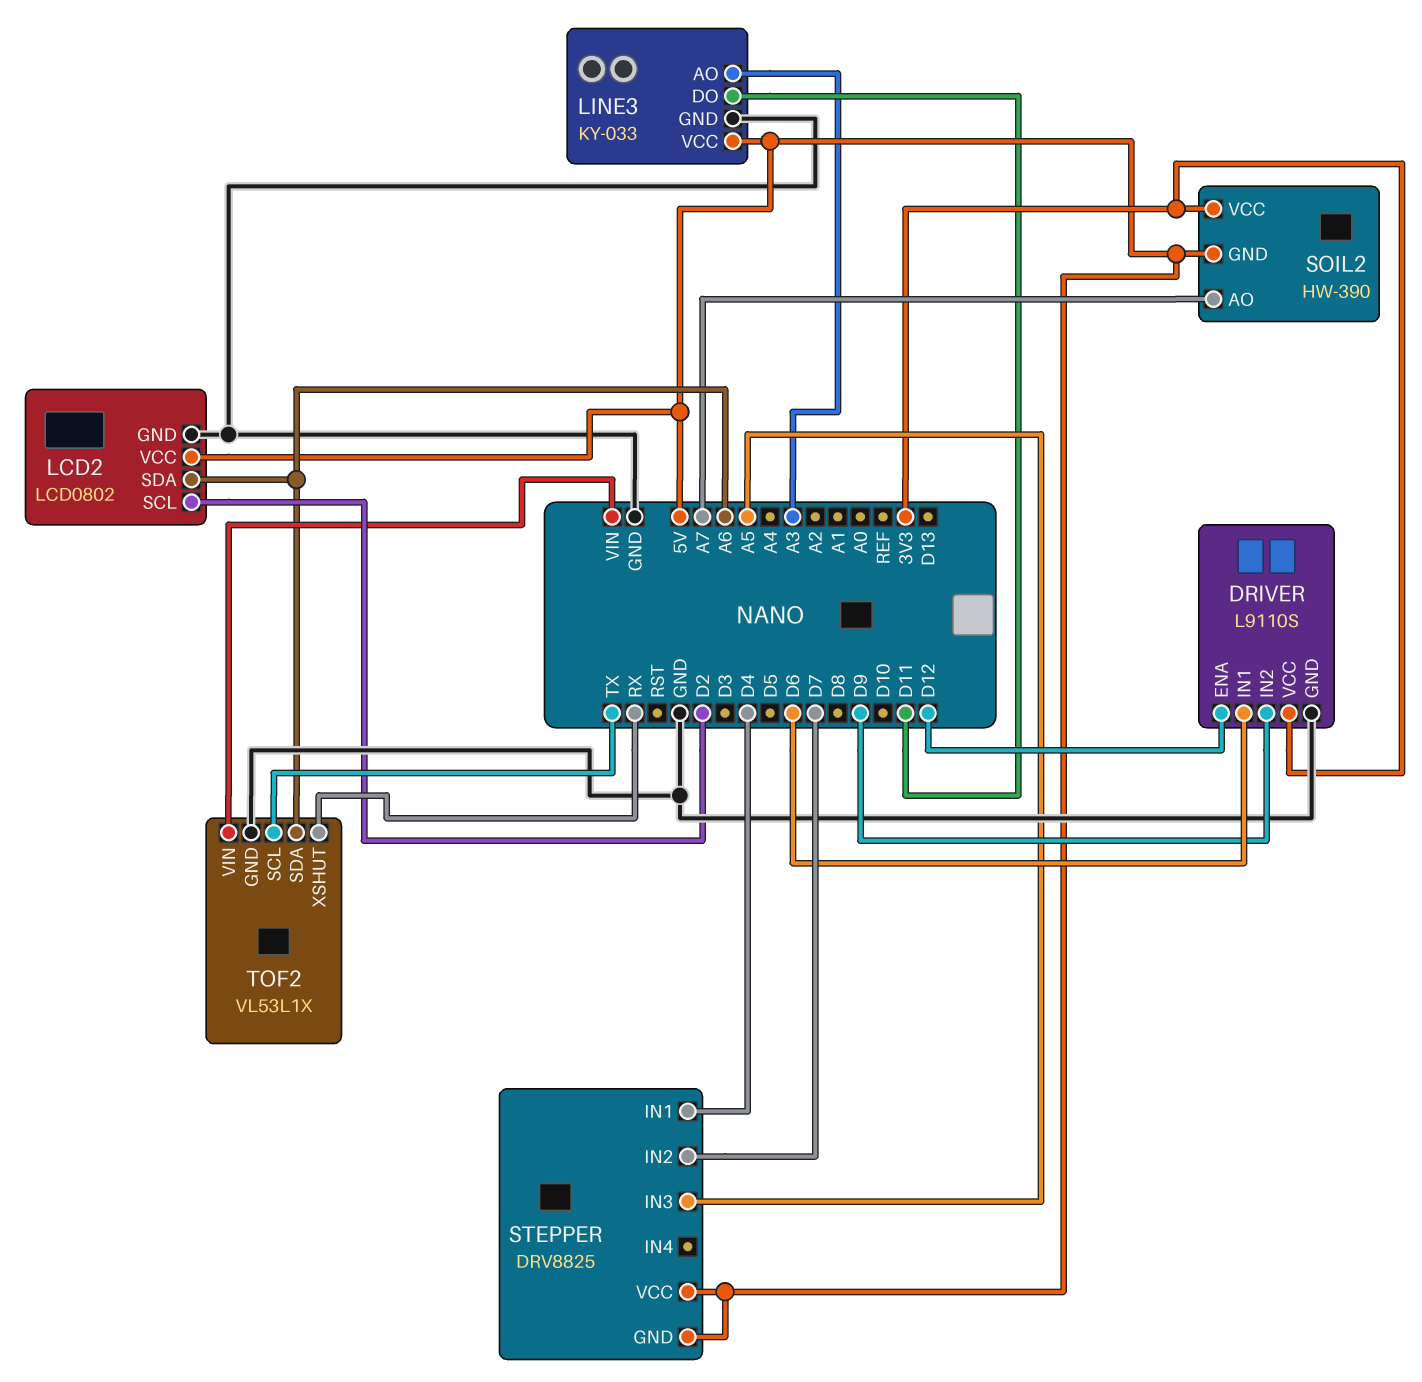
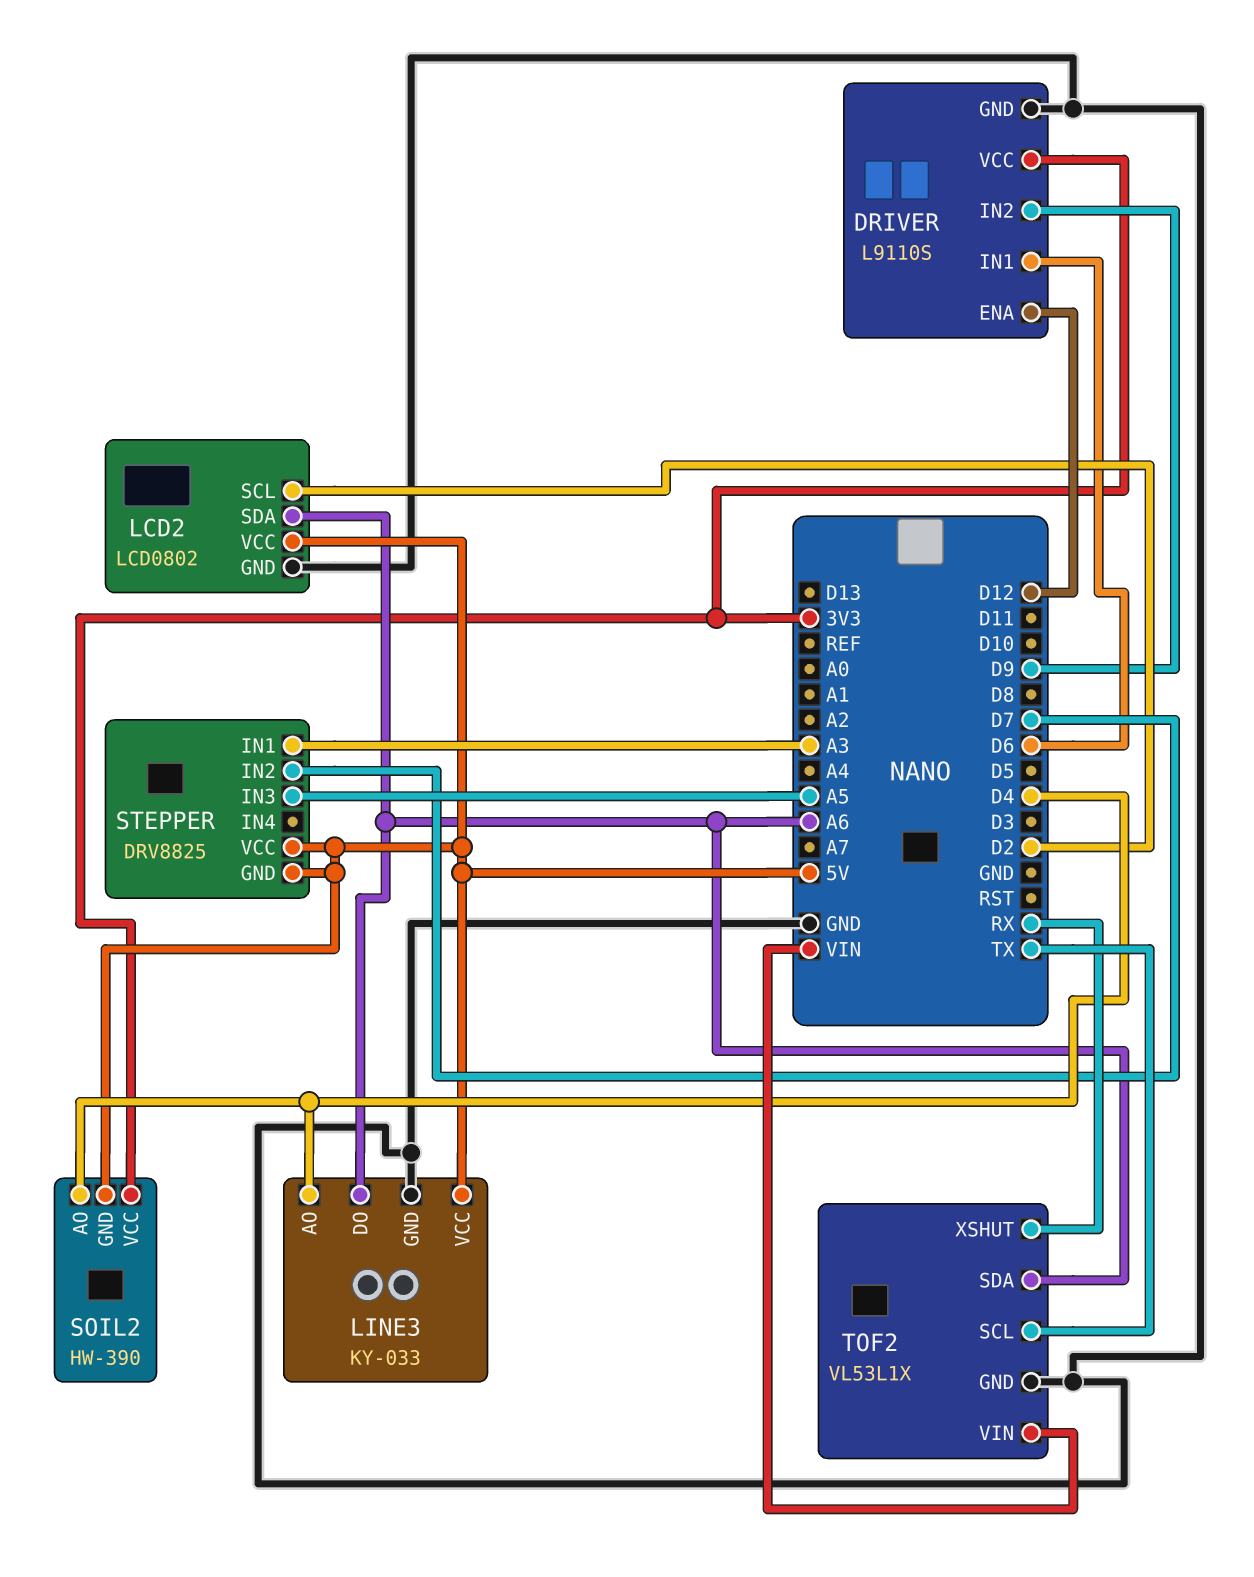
LINE3 pin AO: A3 -> D4
LINE3 pin DO: D11 -> A6
SOIL2 pin AO: A7 -> D4
STEPPER pin IN1: D4 -> A3

